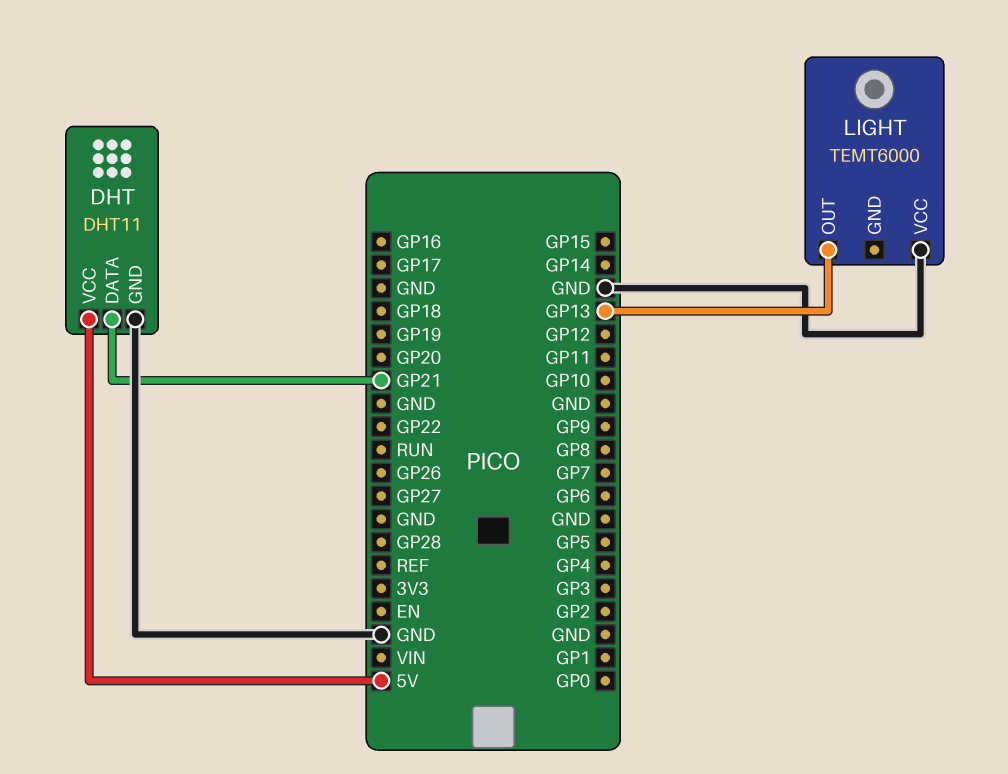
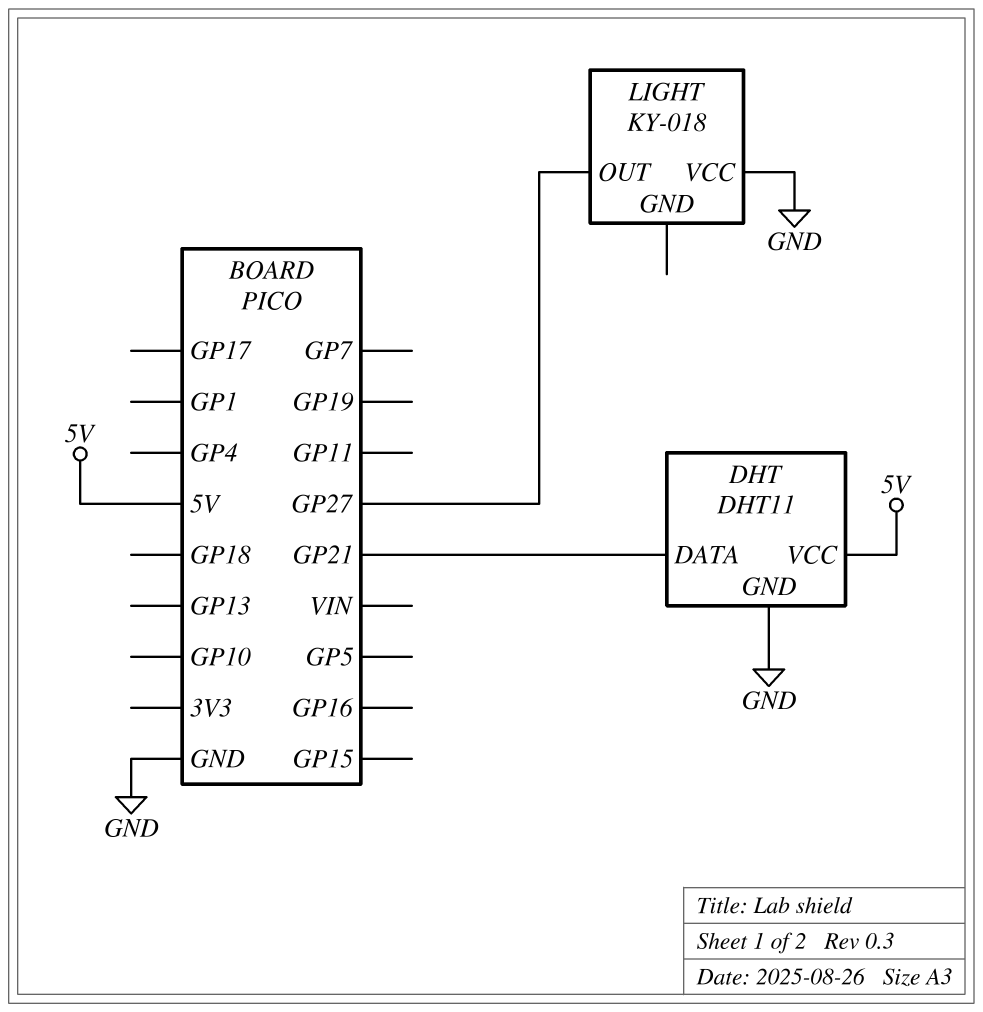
LIGHT: TEMT6000 -> KY-018
LIGHT pin OUT: GP13 -> GP27

